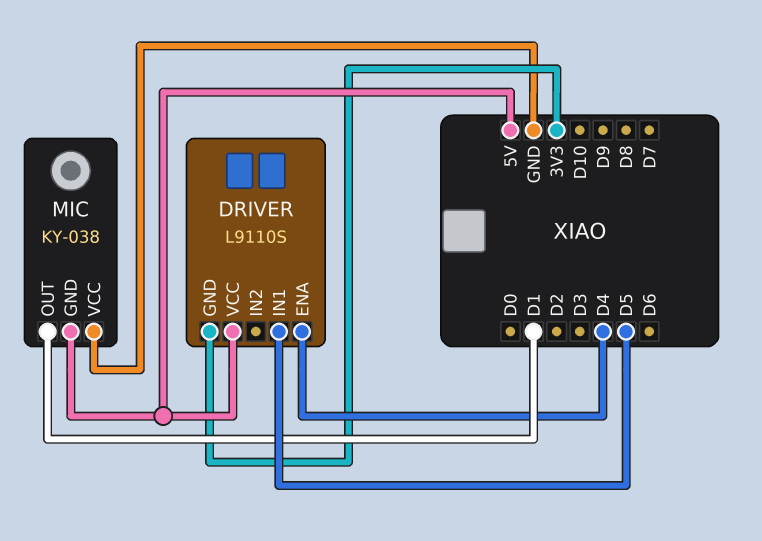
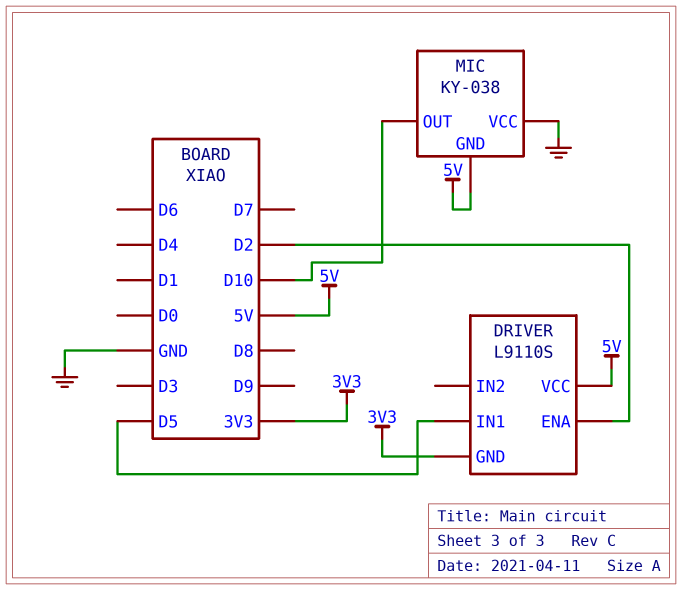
DRIVER pin ENA: D4 -> D2
MIC pin OUT: D1 -> D10

